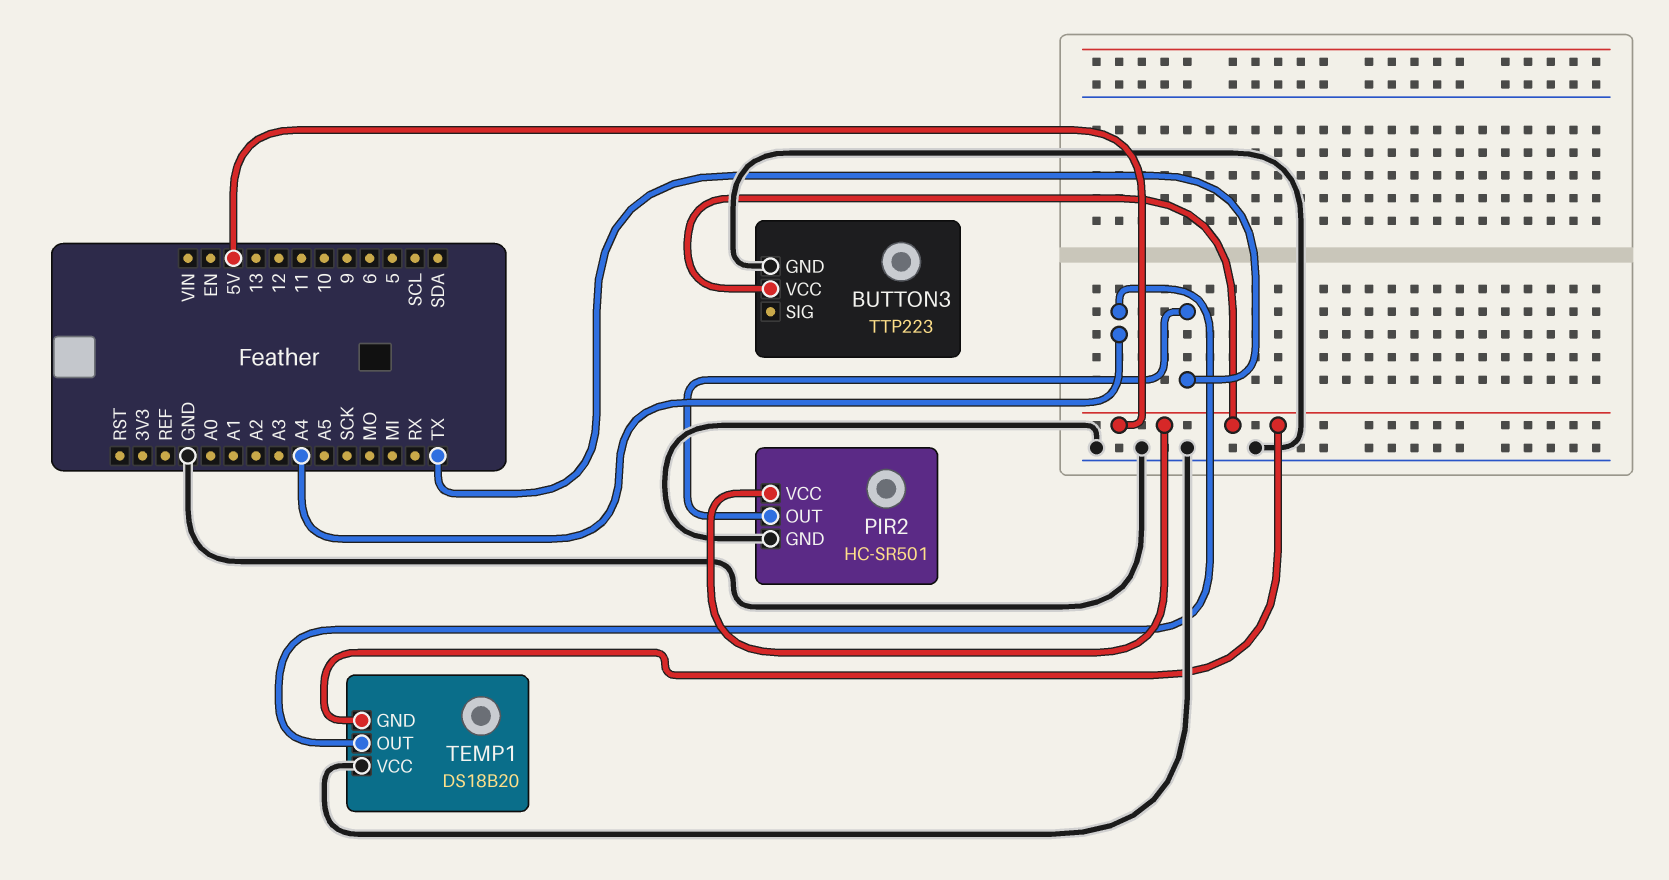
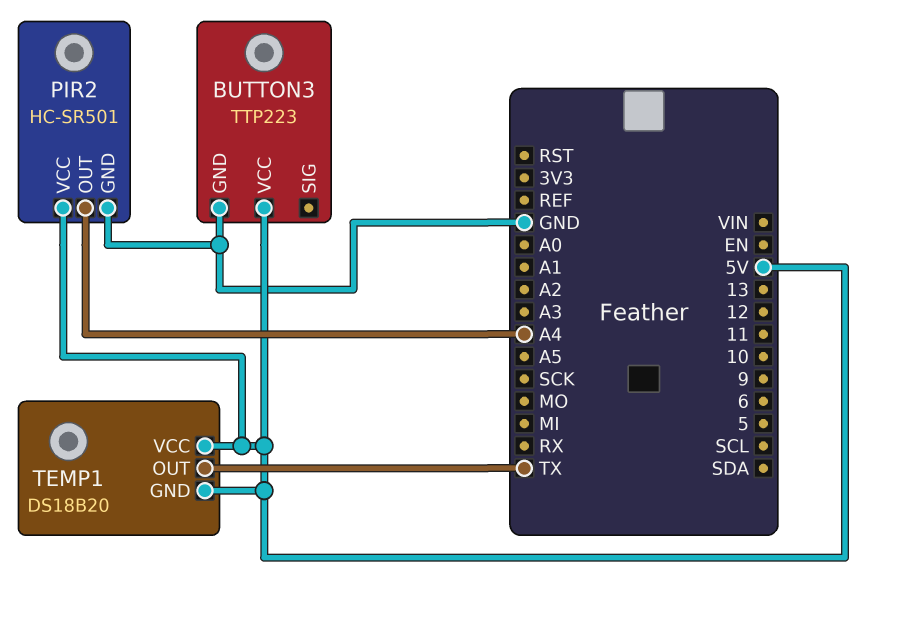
PIR2 pin OUT: TX -> A4
TEMP1 pin OUT: A4 -> TX
TEMP1 pin VCC: GND -> 5V

